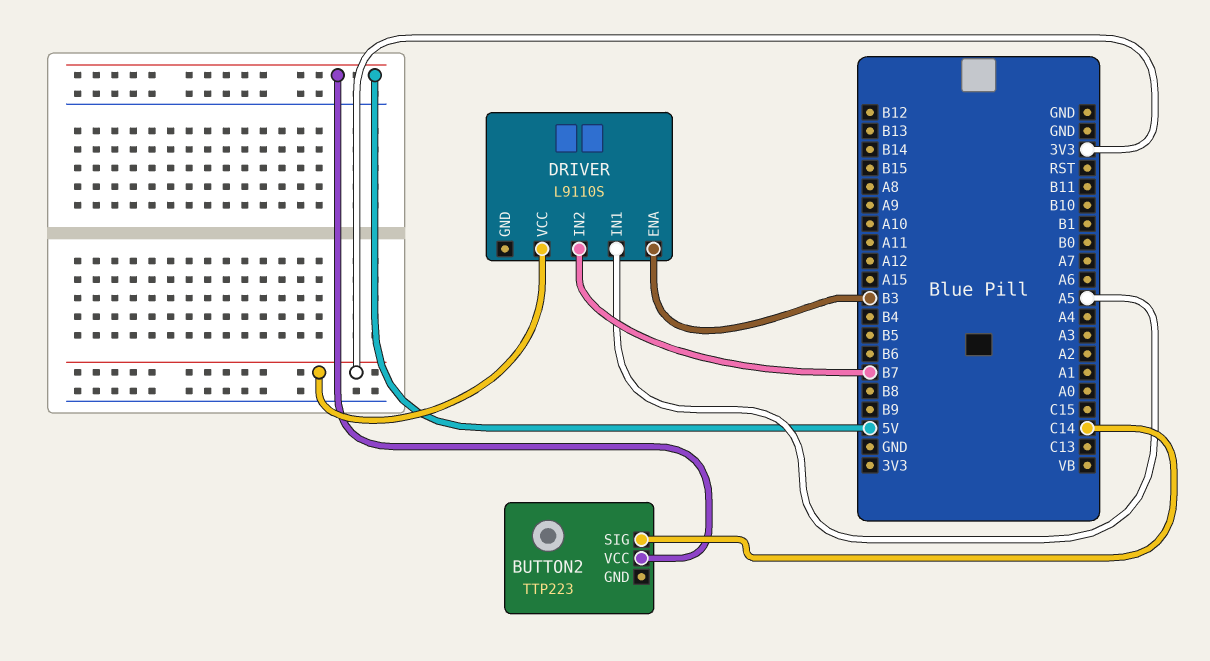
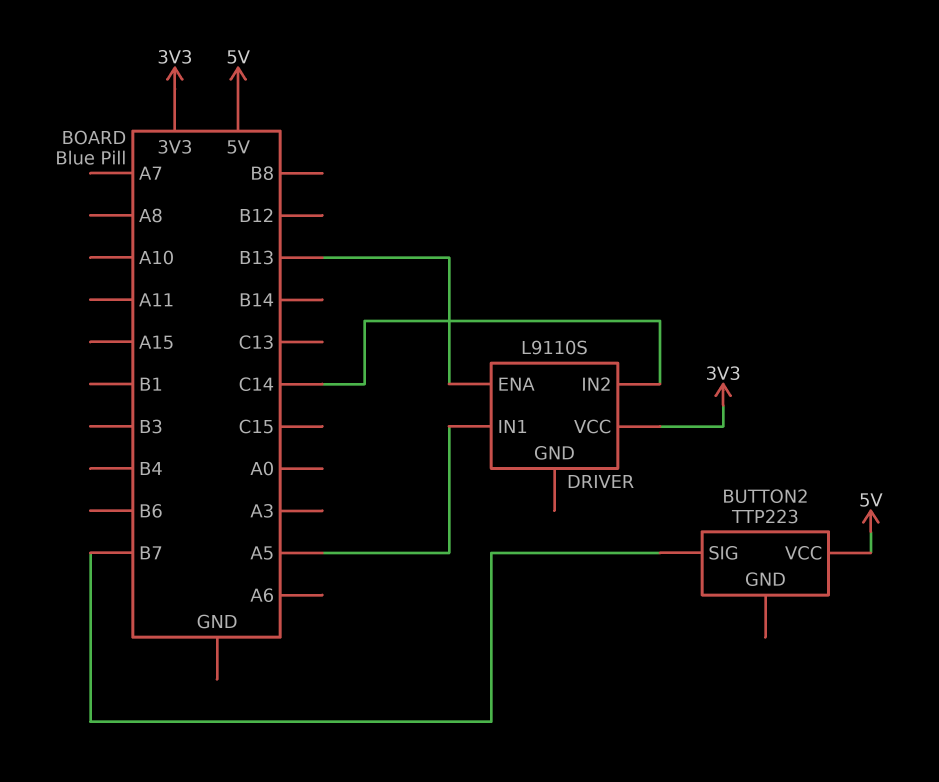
BUTTON2 pin SIG: C14 -> B7
DRIVER pin ENA: B3 -> B13
DRIVER pin IN2: B7 -> C14

